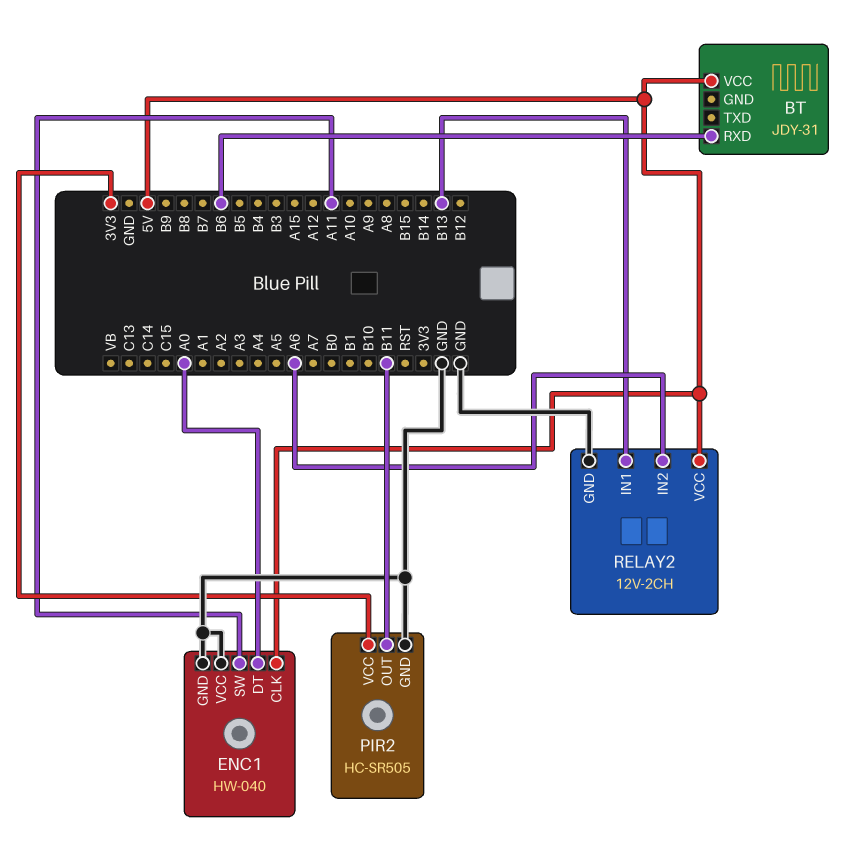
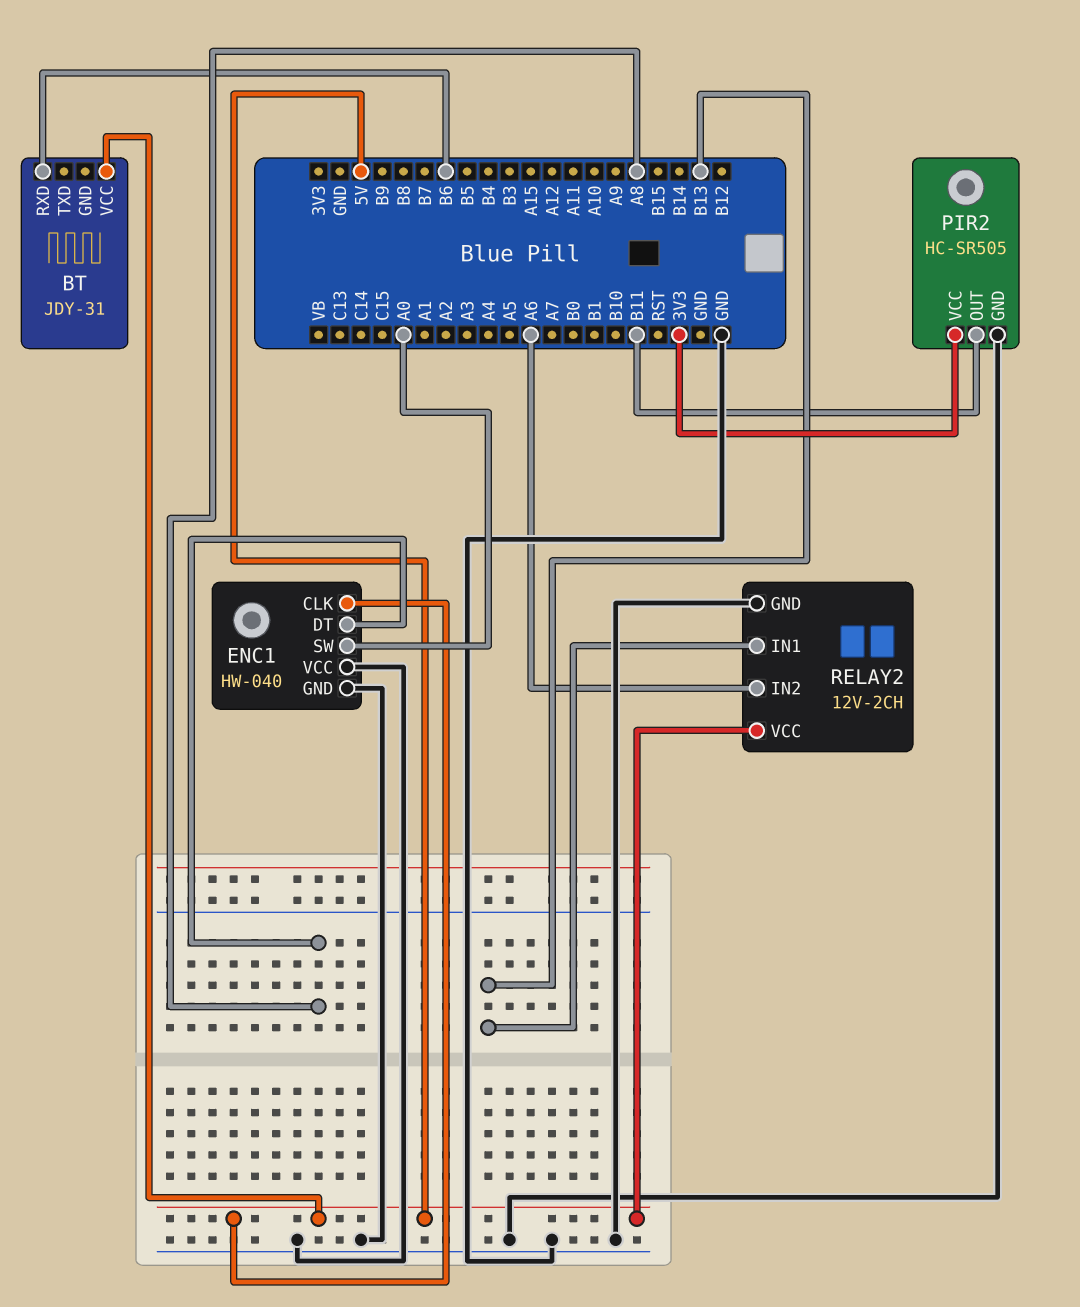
ENC1 pin DT: A0 -> A8
ENC1 pin SW: A11 -> A0

